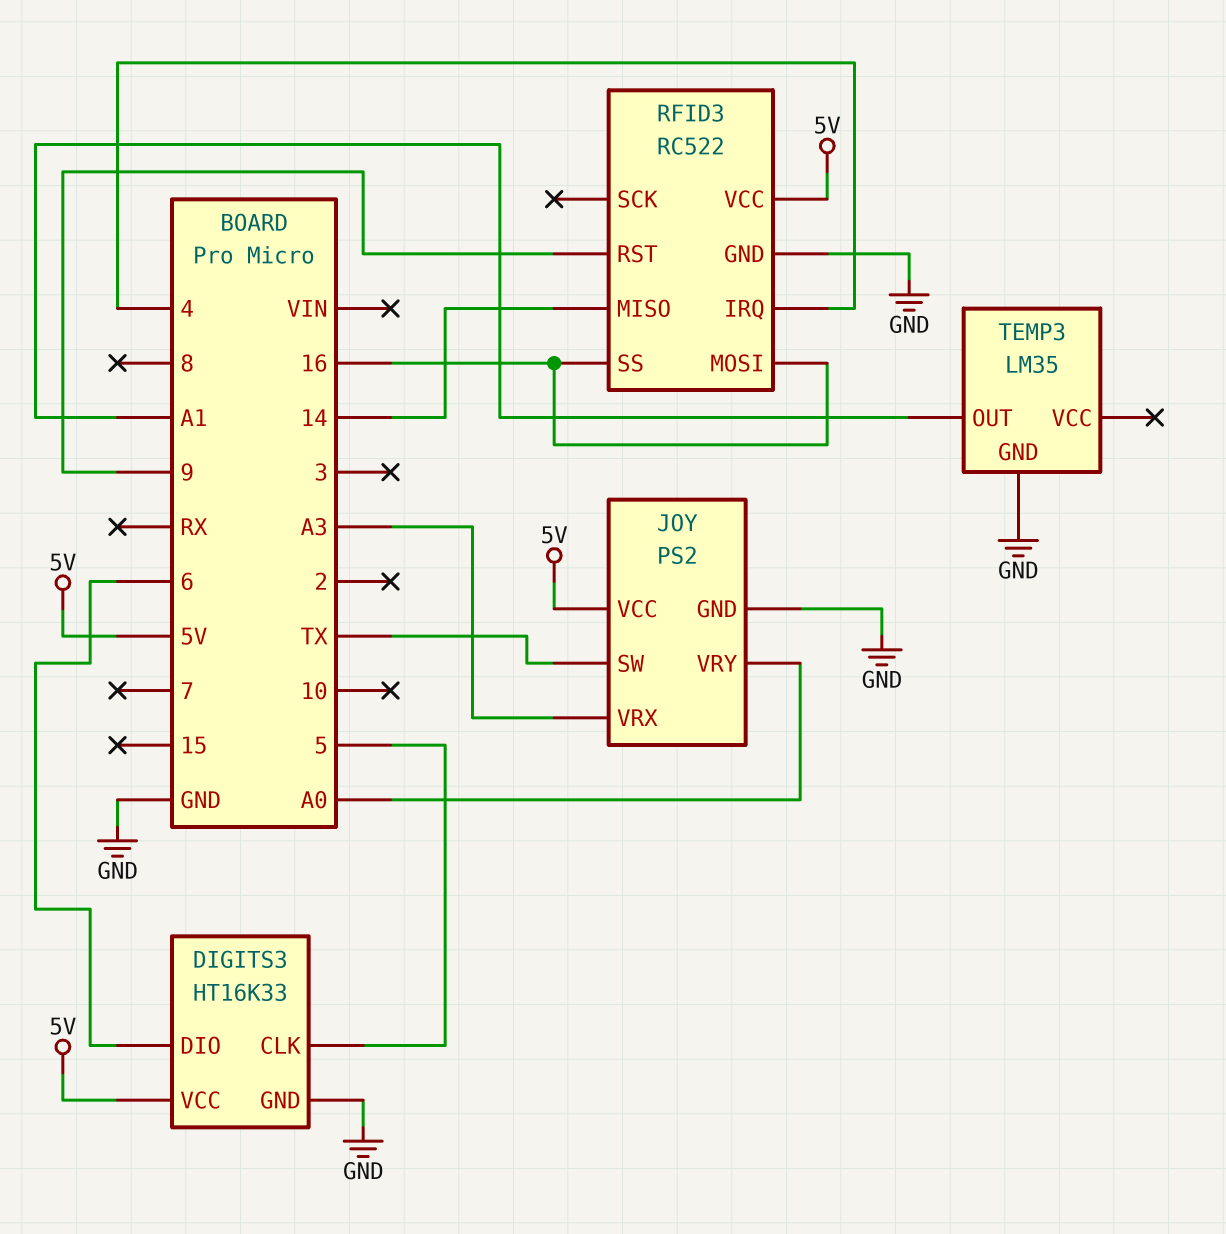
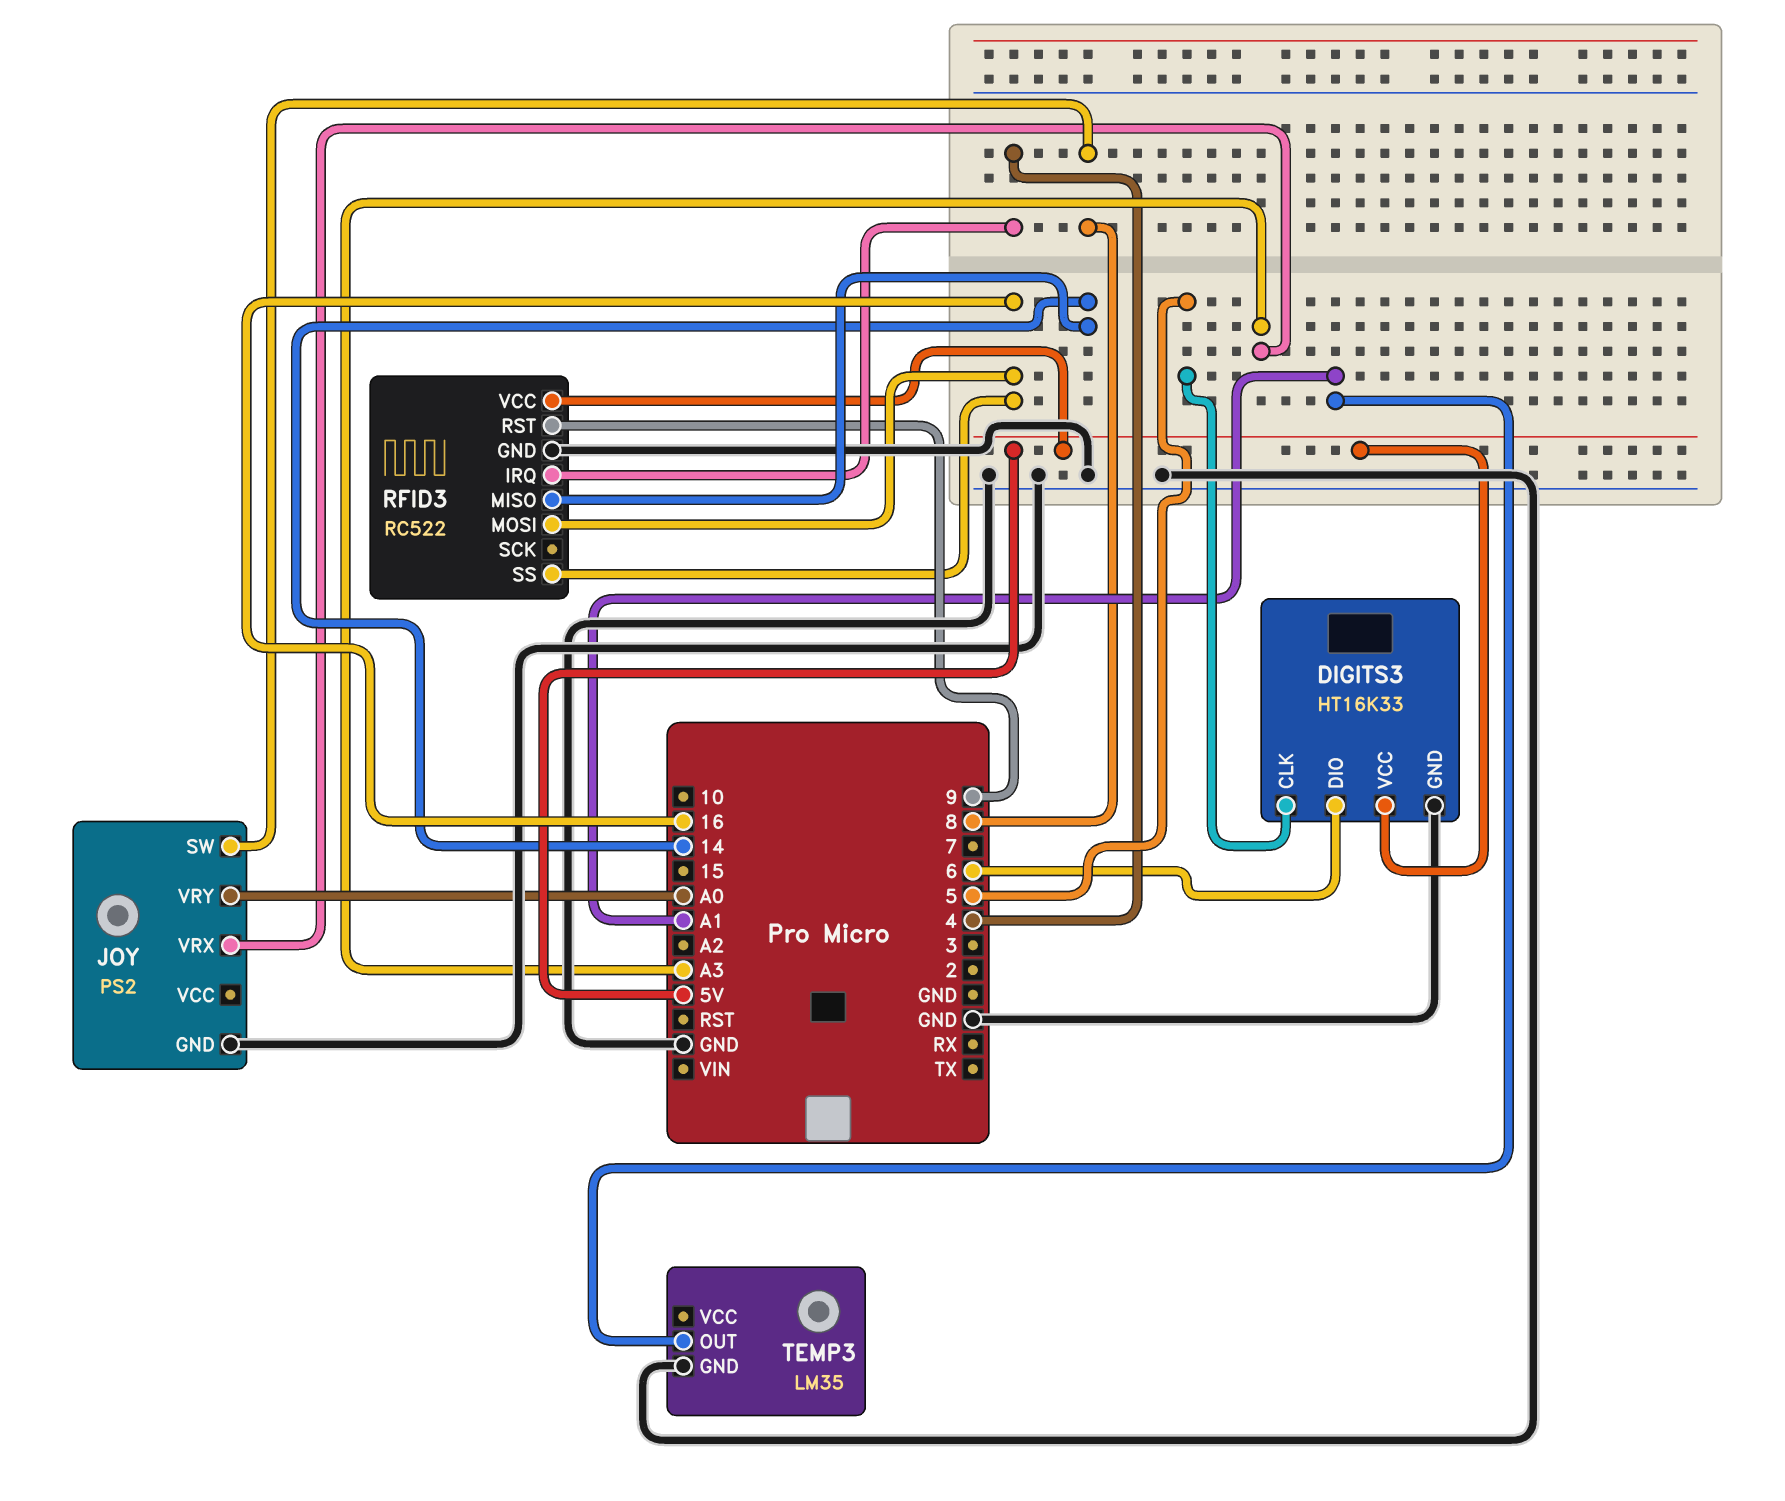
JOY pin SW: TX -> 8
JOY pin VCC: 5V -> none

